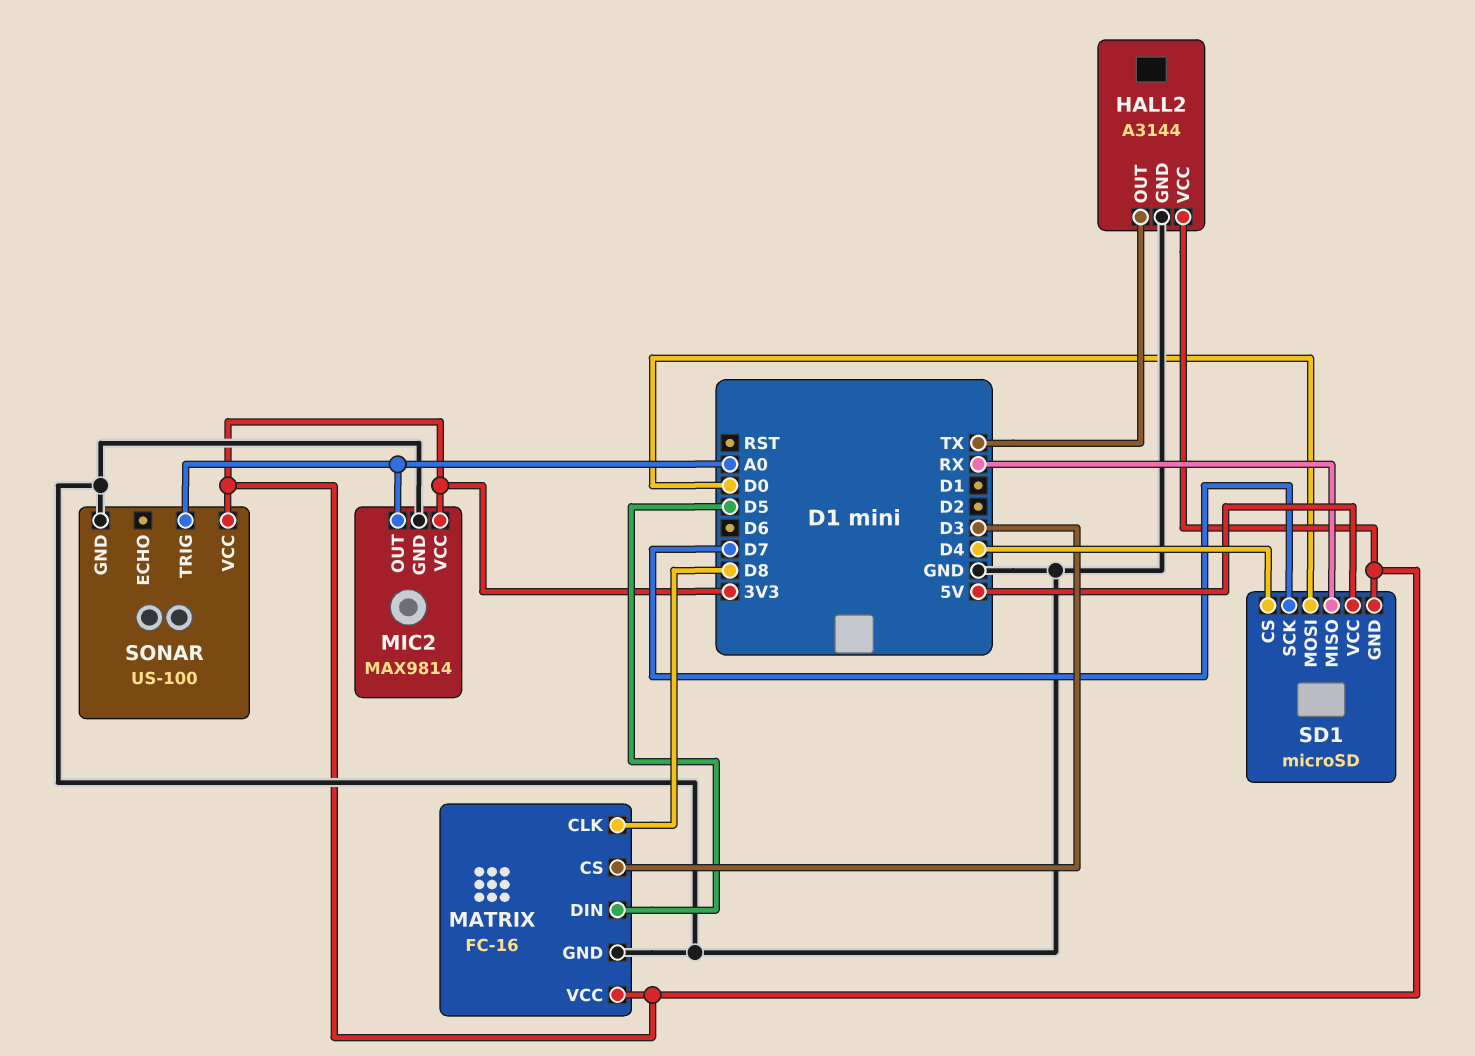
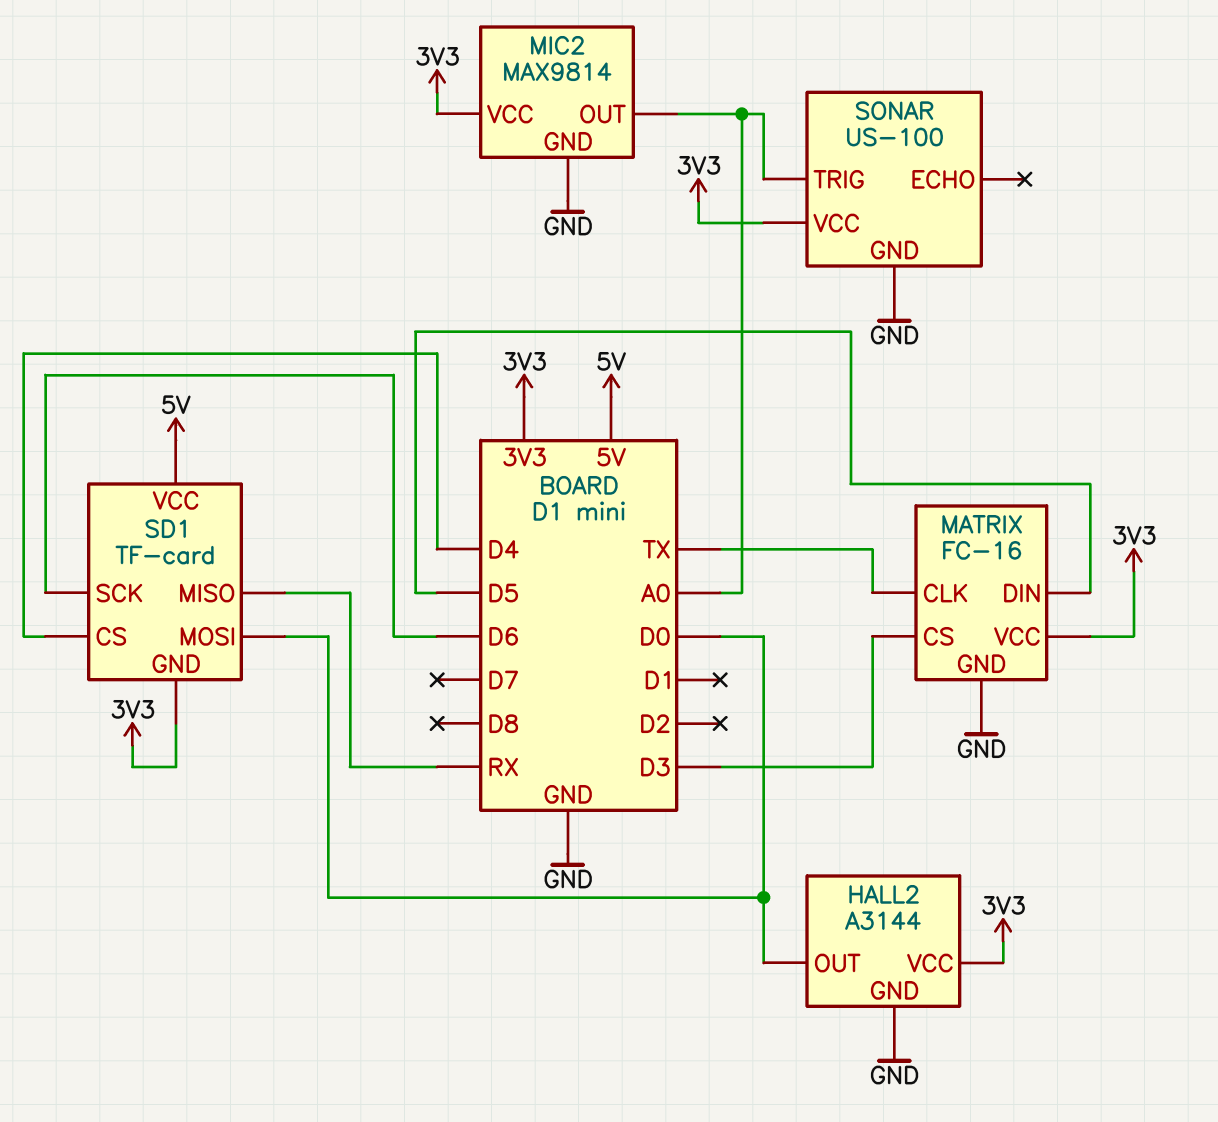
HALL2 pin OUT: TX -> D0
MATRIX pin CLK: D8 -> TX
SD1: microSD -> TF-card
SD1 pin SCK: D7 -> D6

